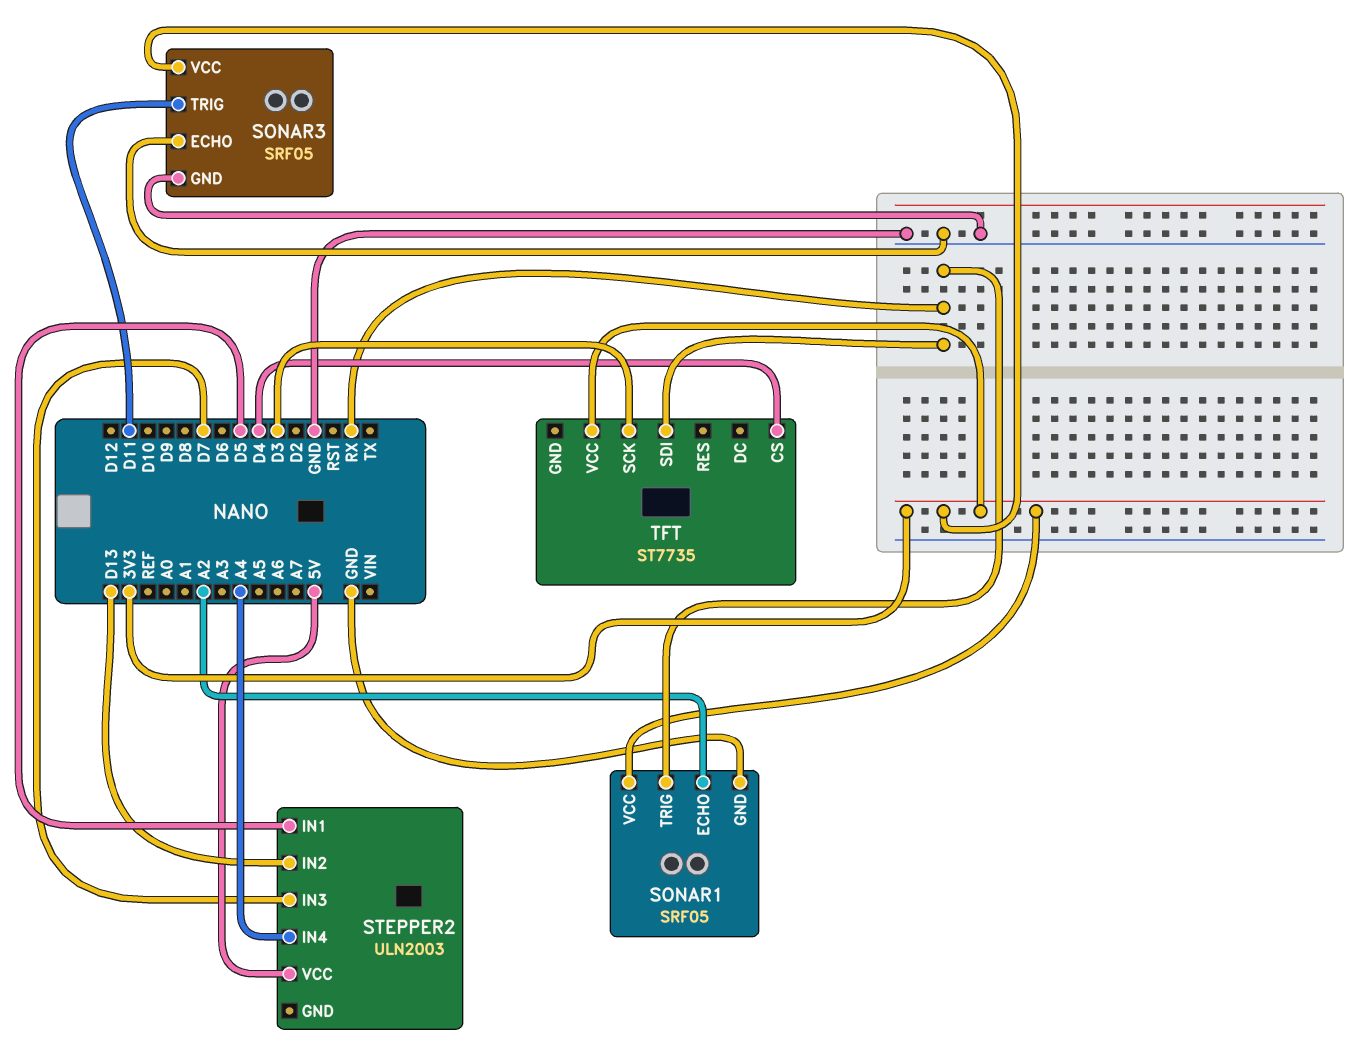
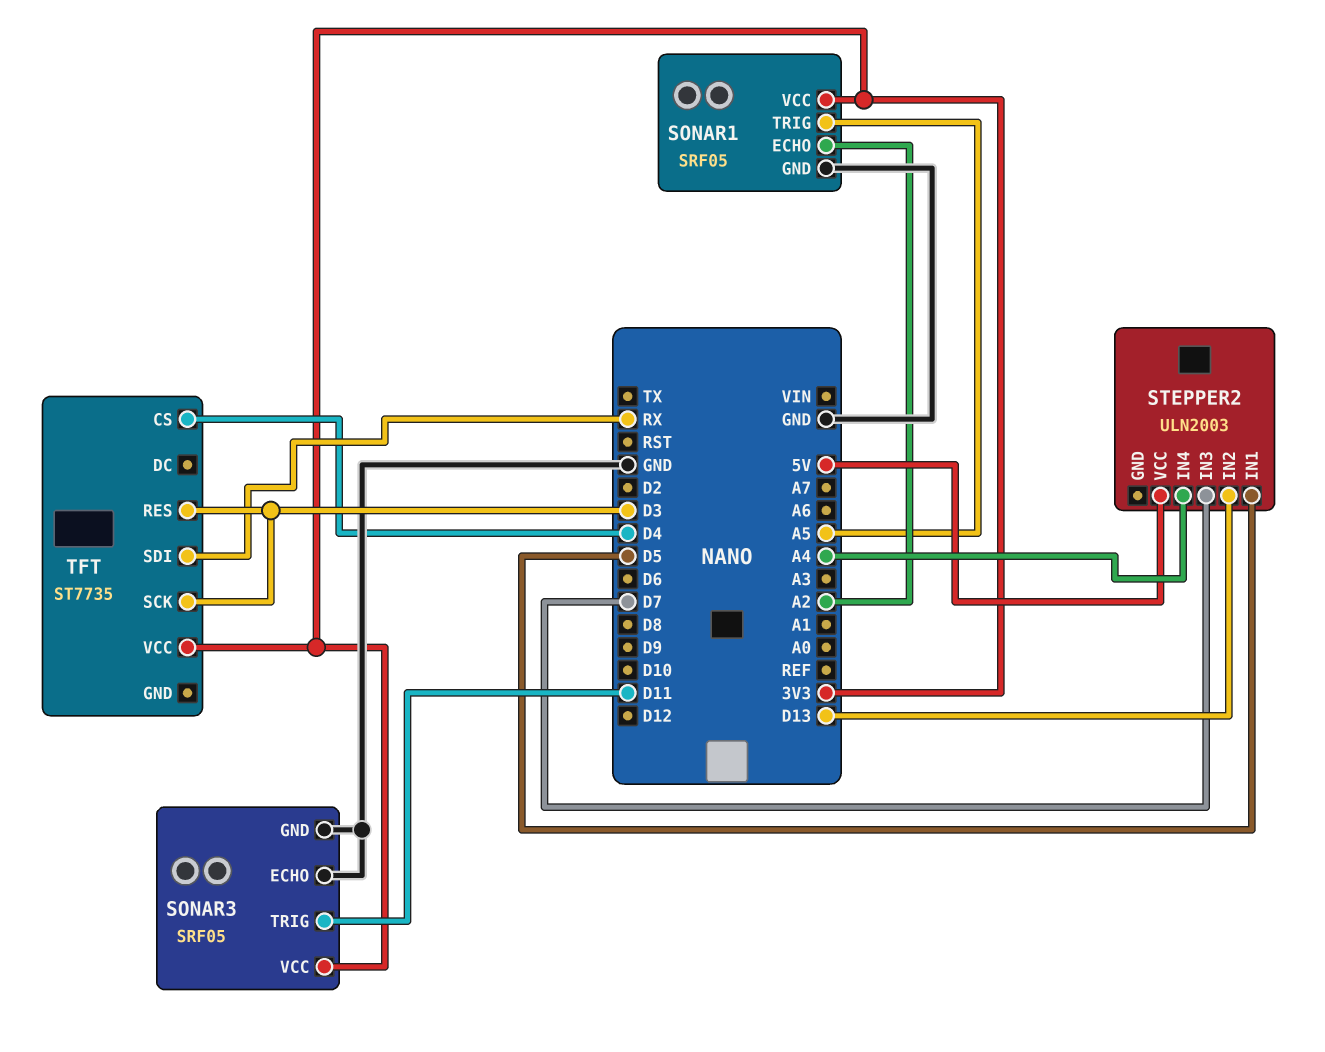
SONAR1 pin TRIG: RX -> A5
TFT pin RES: none -> D3

